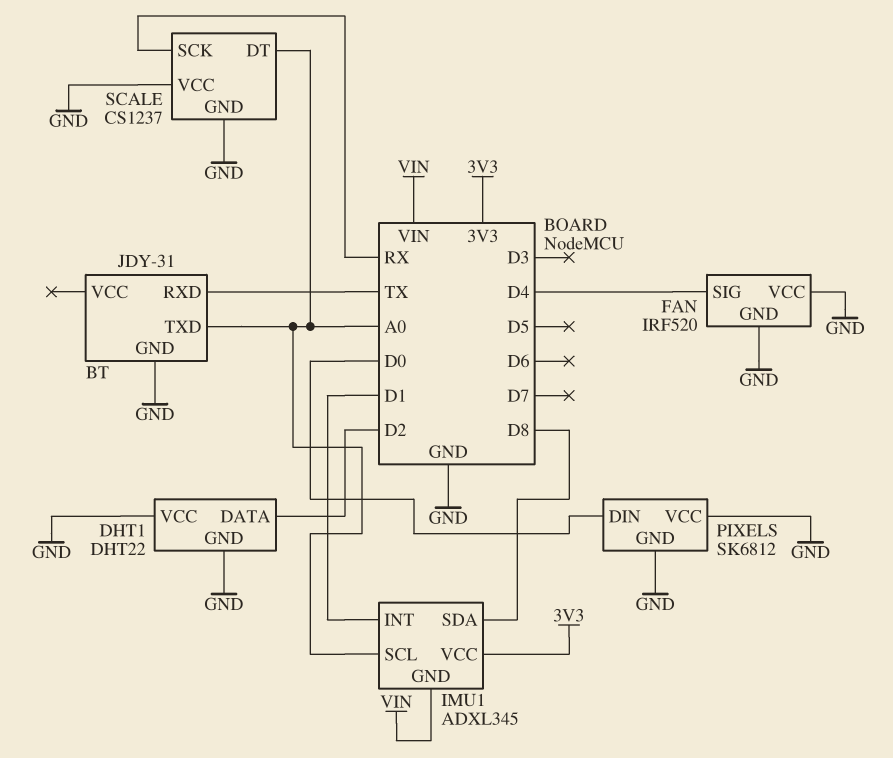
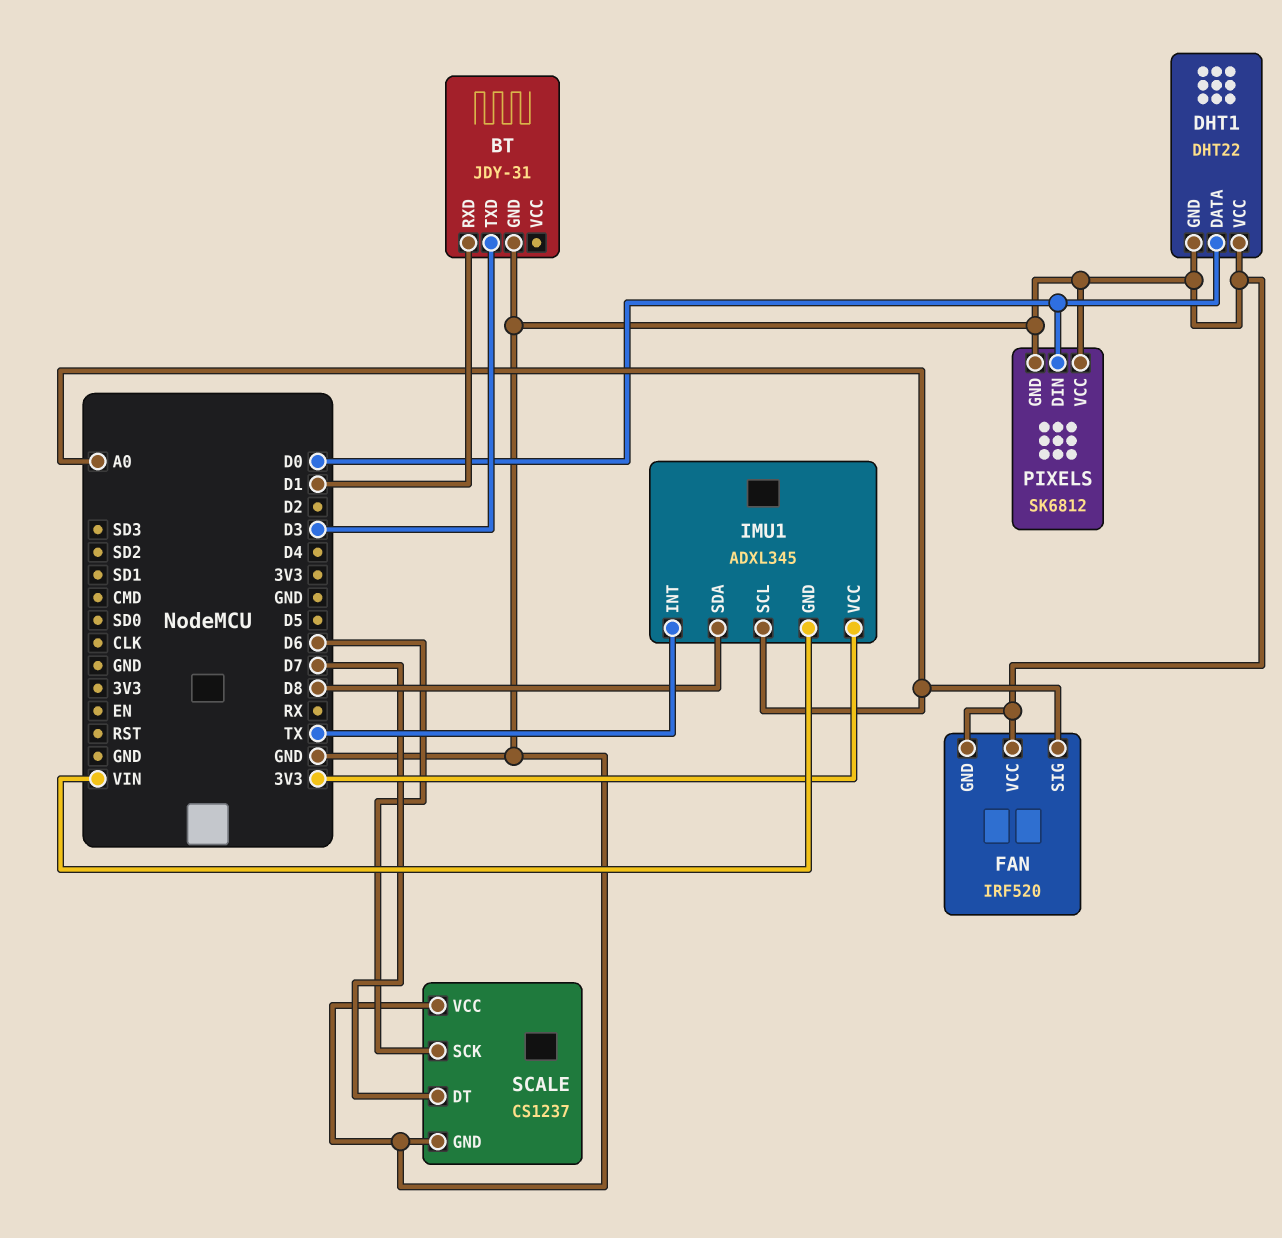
BT pin RXD: TX -> D1
BT pin TXD: A0 -> D3
DHT1 pin DATA: D2 -> D0
FAN pin SIG: D4 -> A0
IMU1 pin INT: D1 -> TX
SCALE pin DT: A0 -> D7
SCALE pin SCK: RX -> D6

